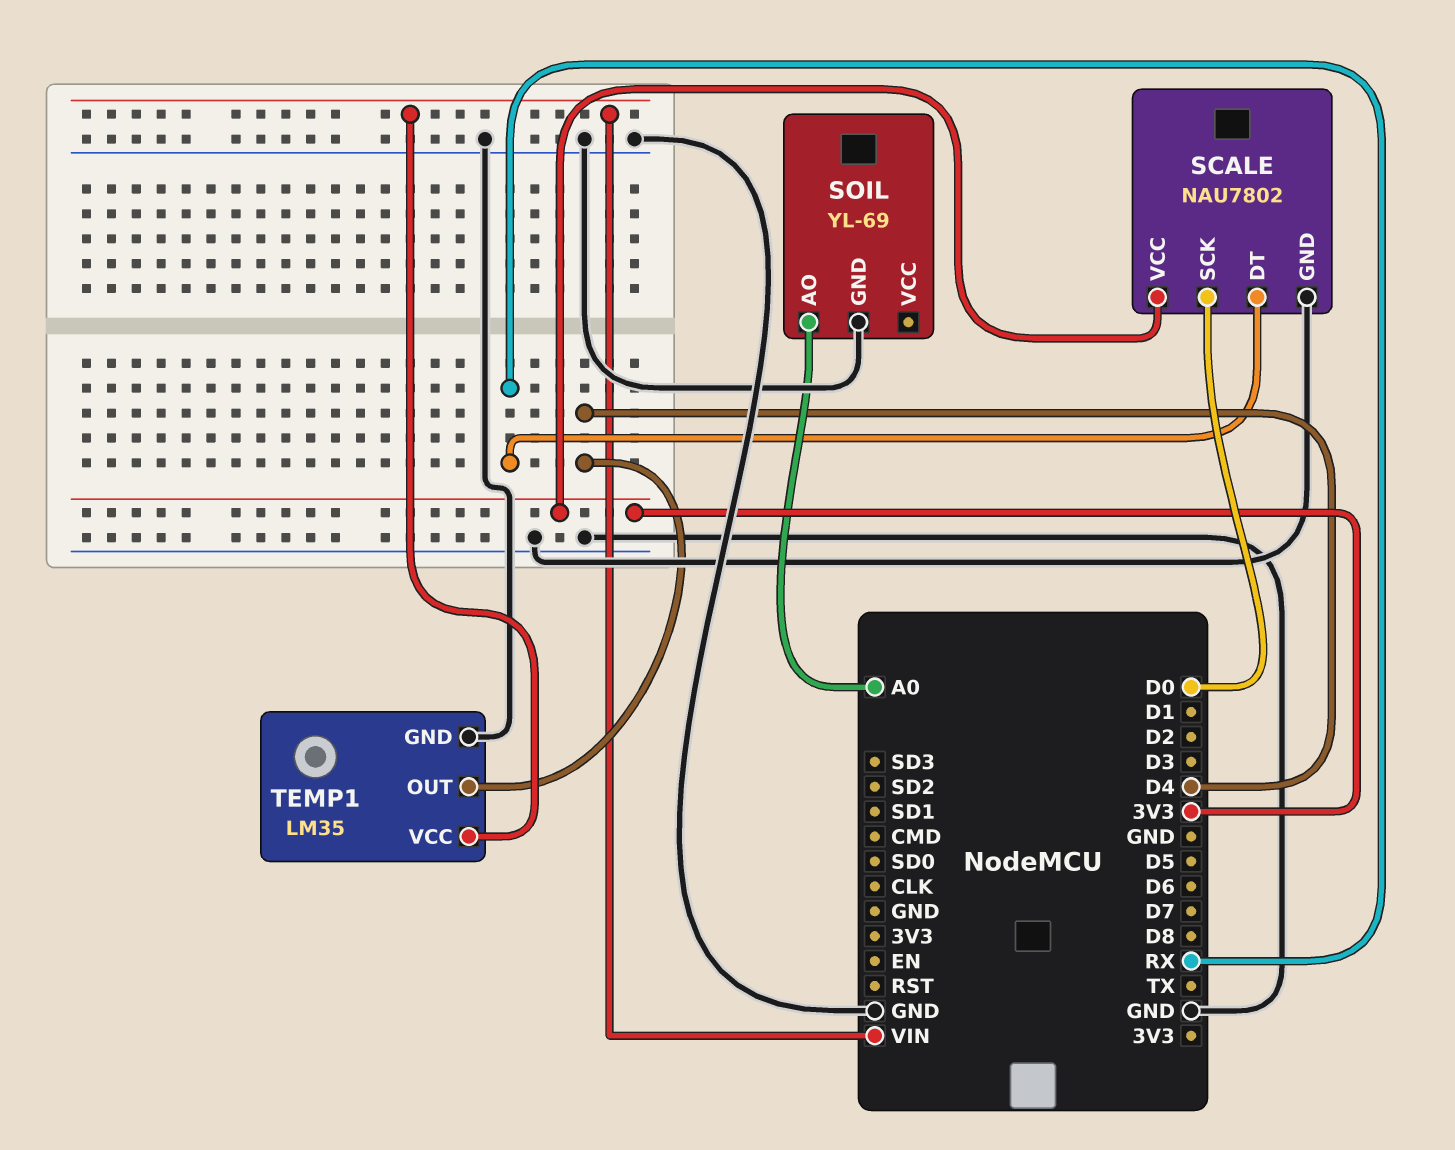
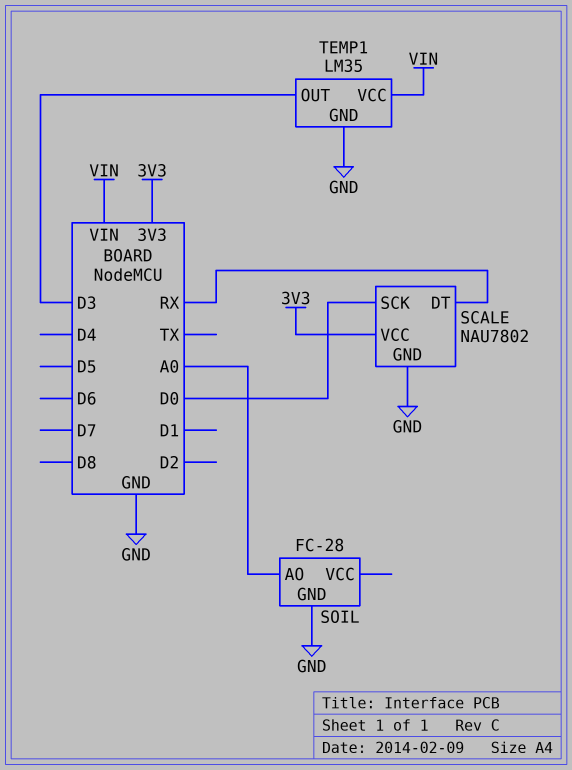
SOIL: YL-69 -> FC-28
TEMP1 pin OUT: D4 -> D3

